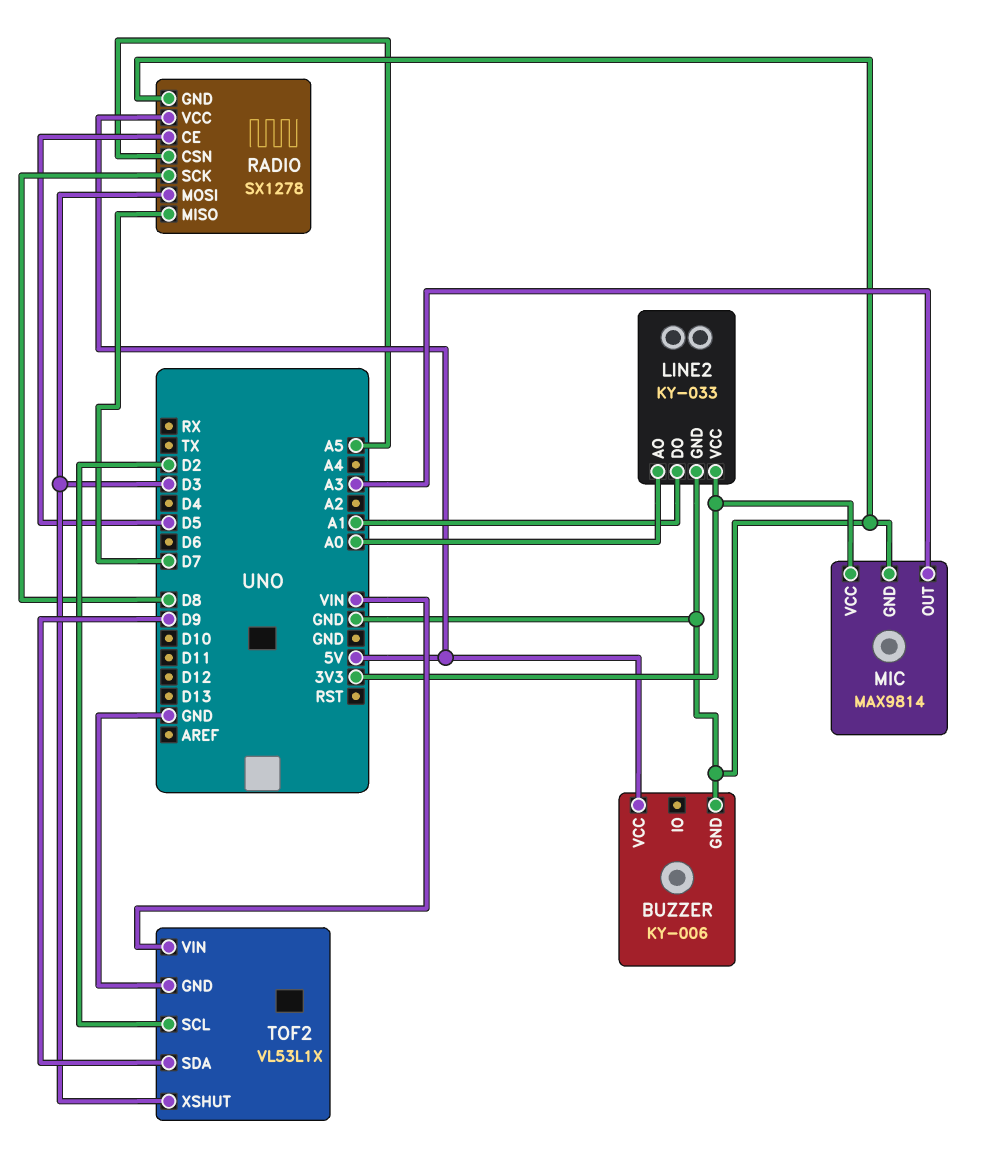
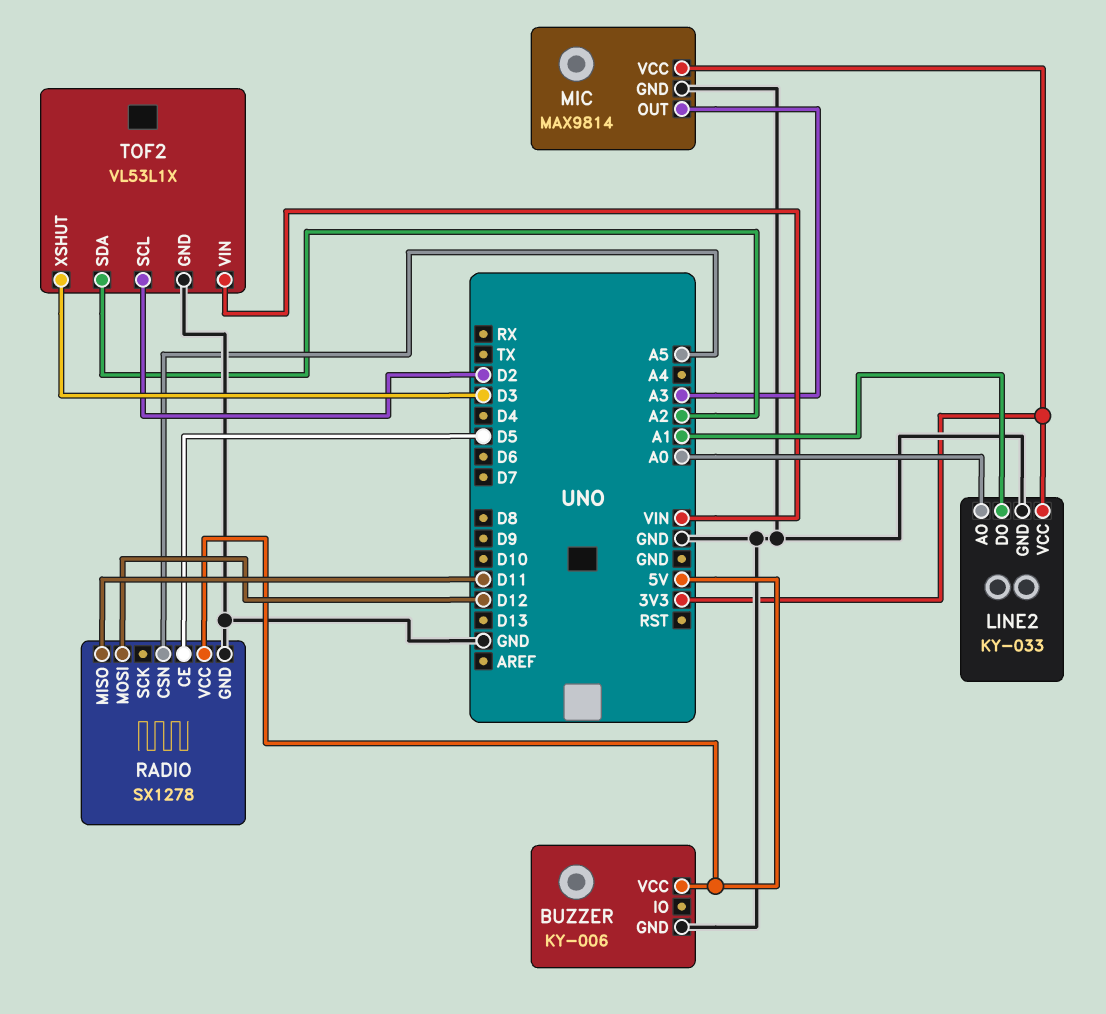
RADIO pin MISO: D7 -> D11
RADIO pin MOSI: D3 -> D12
RADIO pin SCK: D8 -> none
TOF2 pin SDA: D9 -> A2

